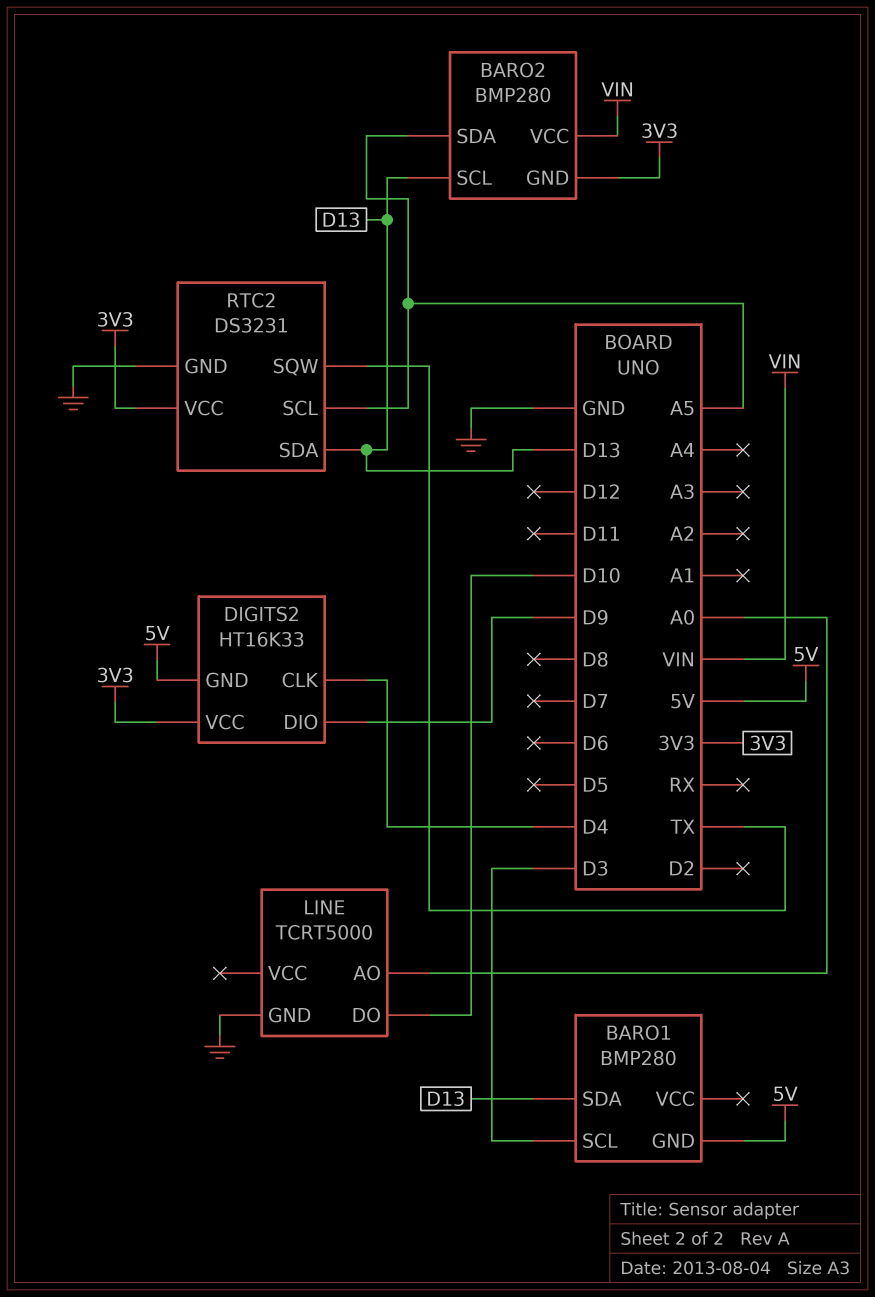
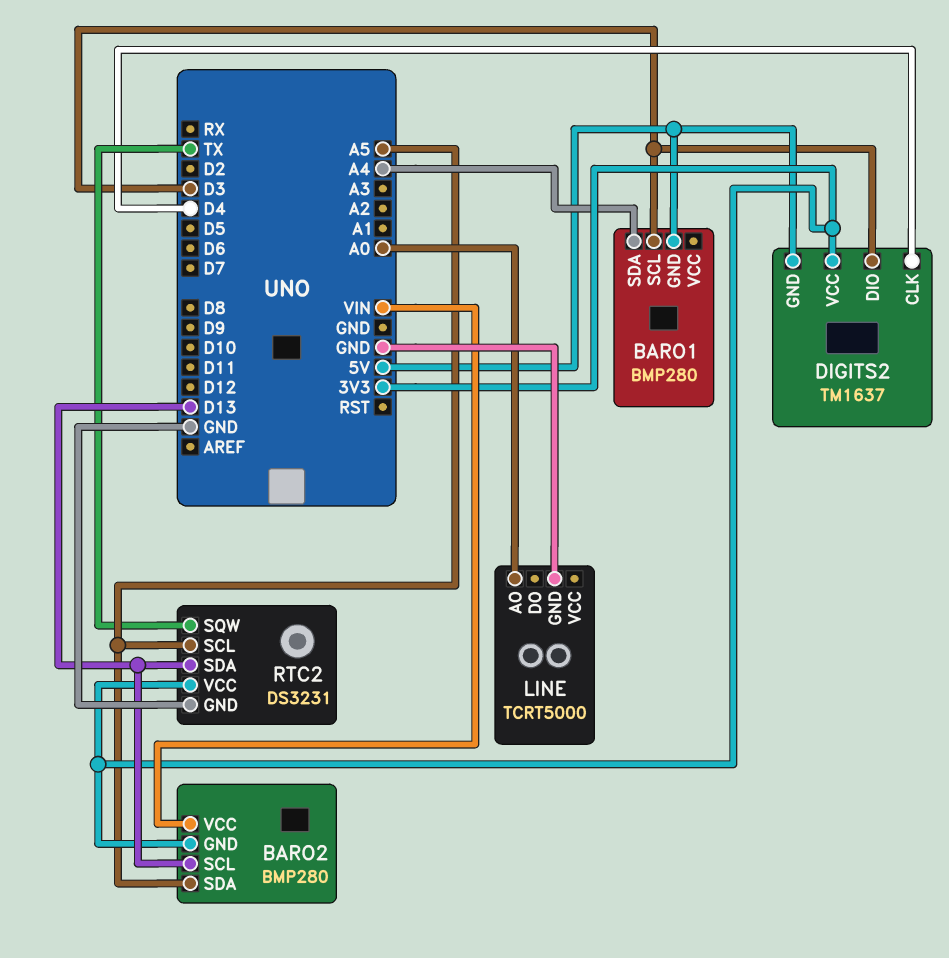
BARO1 pin SDA: D13 -> A4
DIGITS2: HT16K33 -> TM1637
DIGITS2 pin DIO: D9 -> D3
LINE pin DO: D10 -> none

